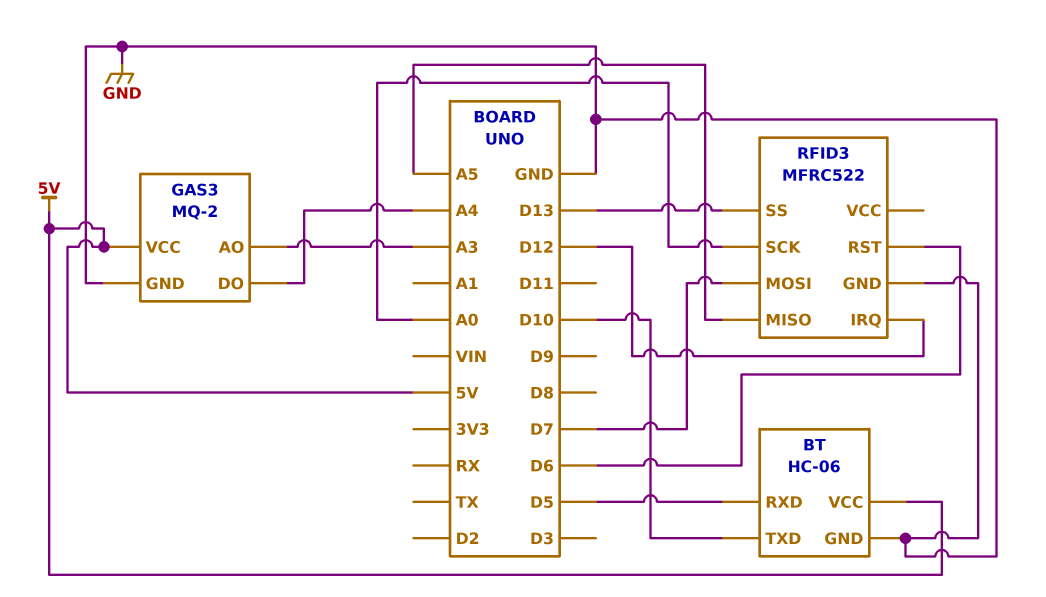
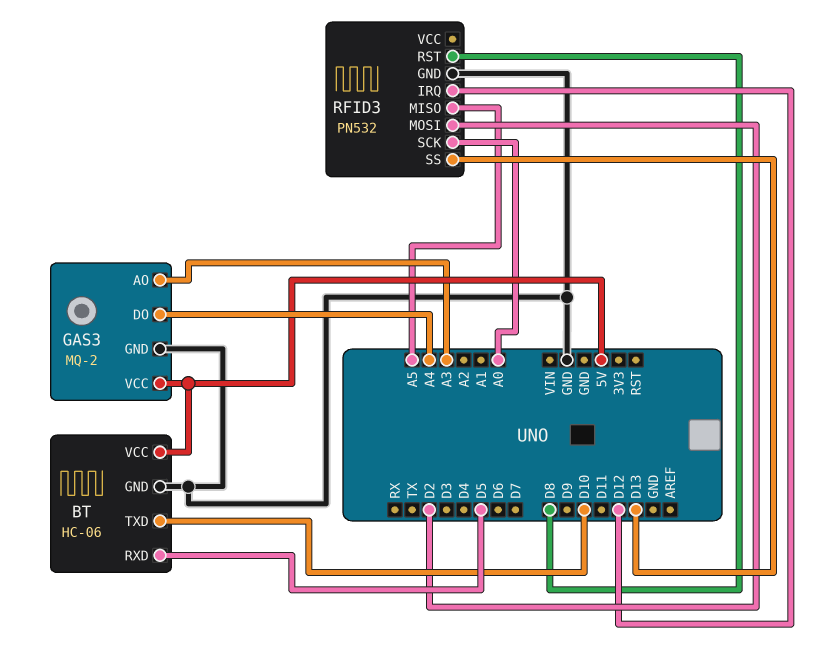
RFID3: MFRC522 -> PN532
RFID3 pin MOSI: D7 -> D2
RFID3 pin RST: D6 -> D8

